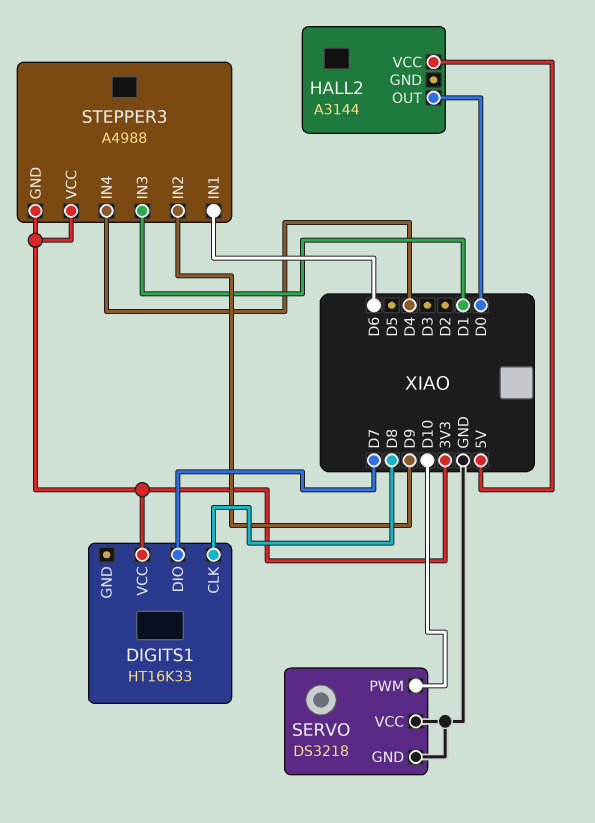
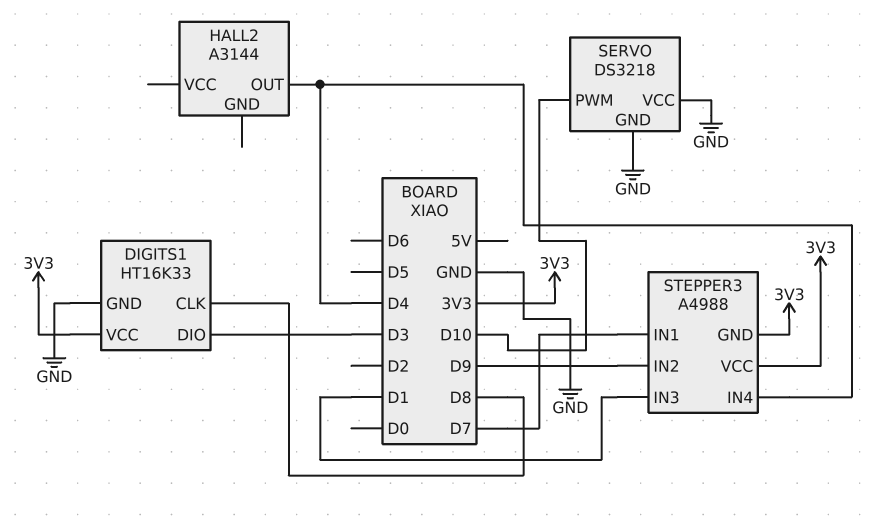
DIGITS1 pin DIO: D7 -> D3
DIGITS1 pin GND: none -> GND
HALL2 pin OUT: D0 -> D4
HALL2 pin VCC: 5V -> none
STEPPER3 pin IN1: D6 -> D7

